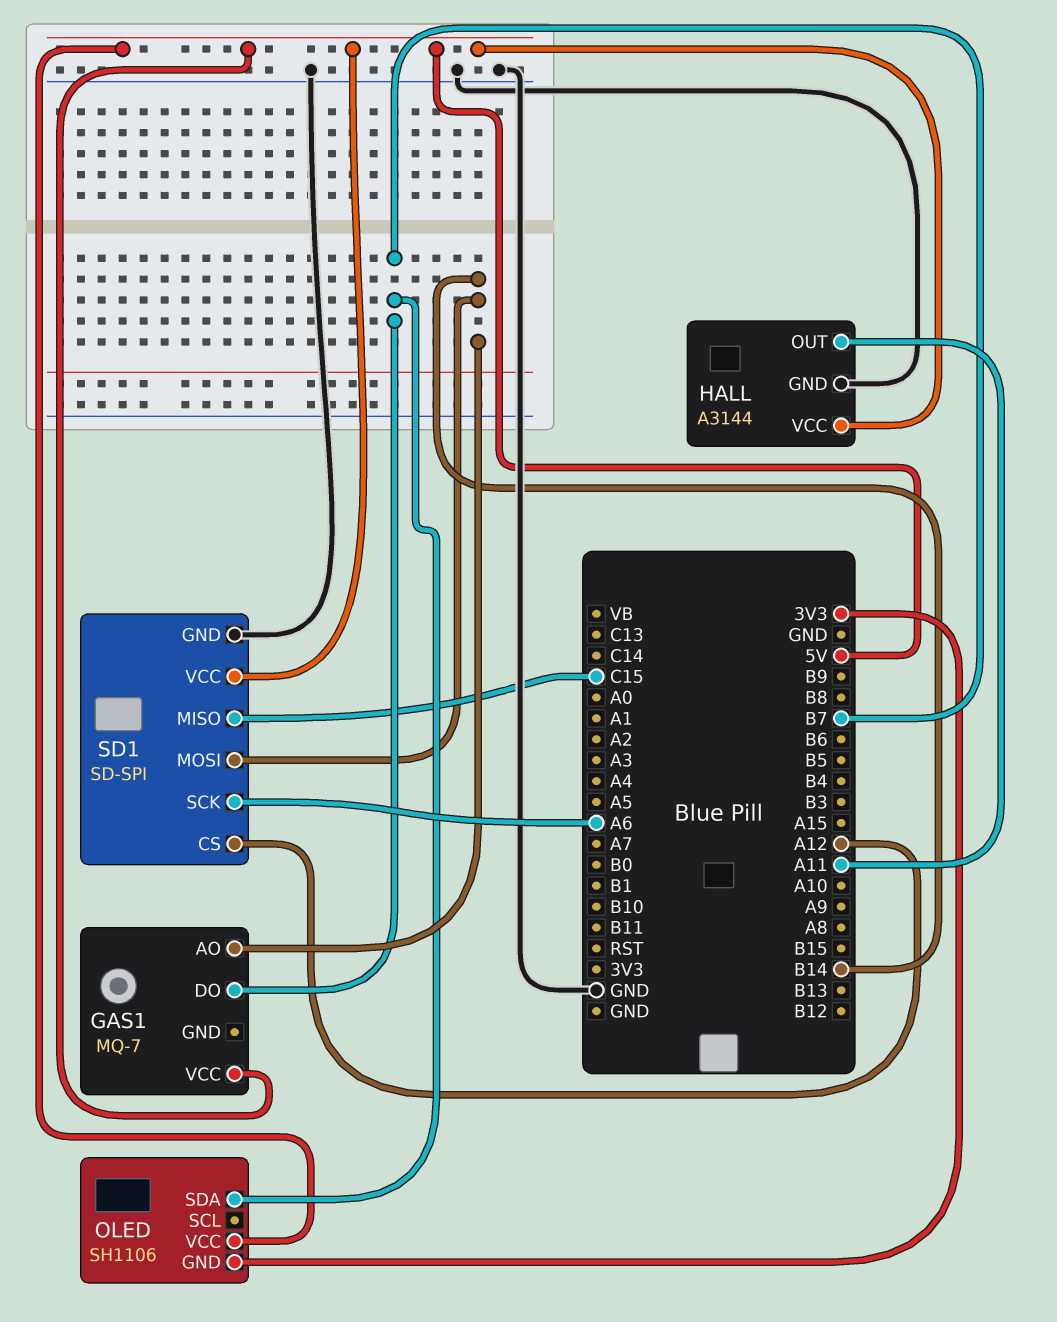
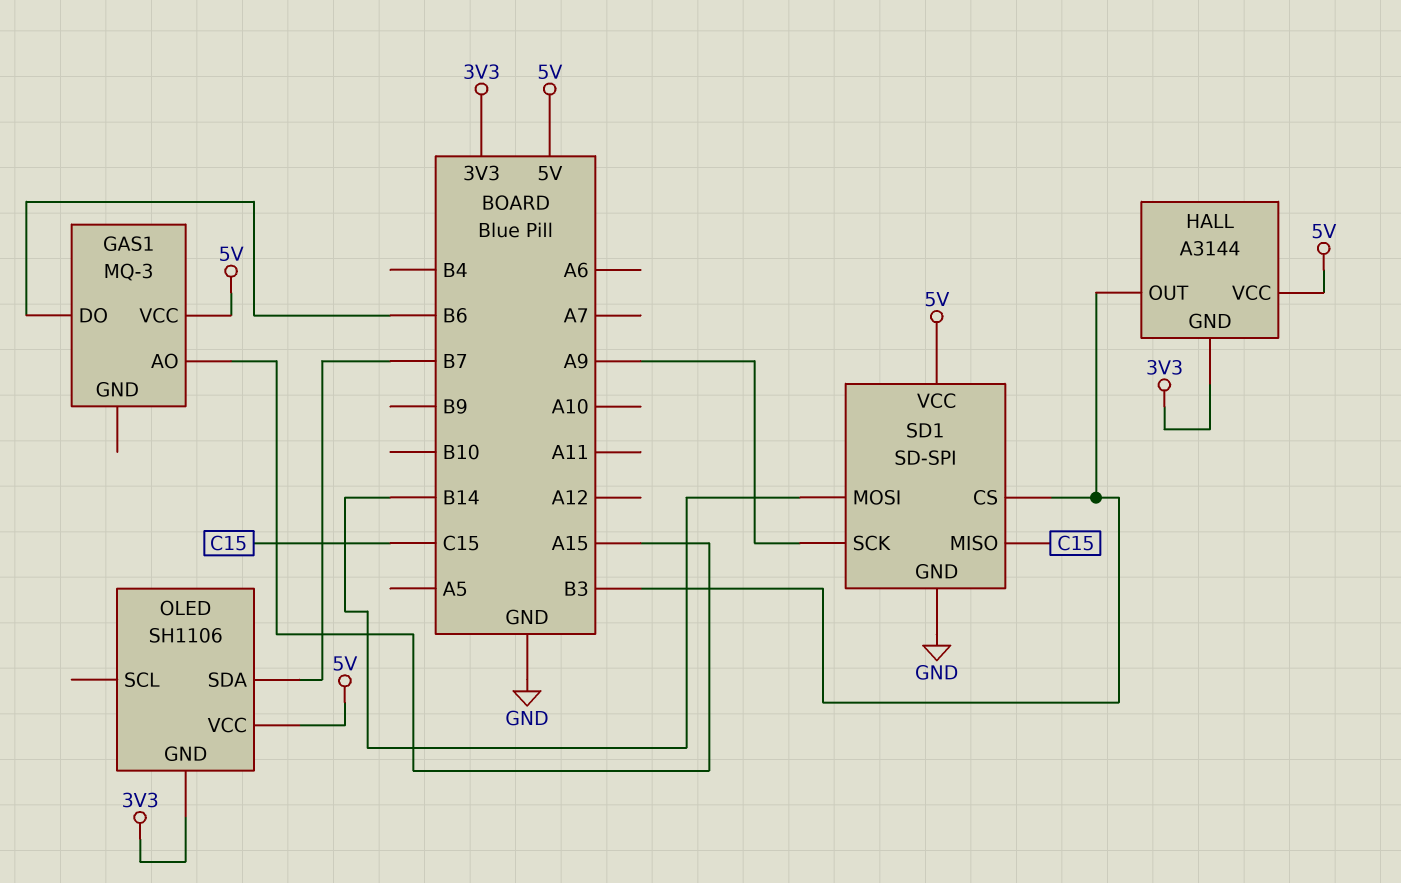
GAS1: MQ-7 -> MQ-3
GAS1 pin AO: B14 -> A15
GAS1 pin DO: B7 -> B6
HALL pin GND: GND -> 3V3
HALL pin OUT: A11 -> B3
SD1 pin CS: A12 -> B3
SD1 pin SCK: A6 -> A9

